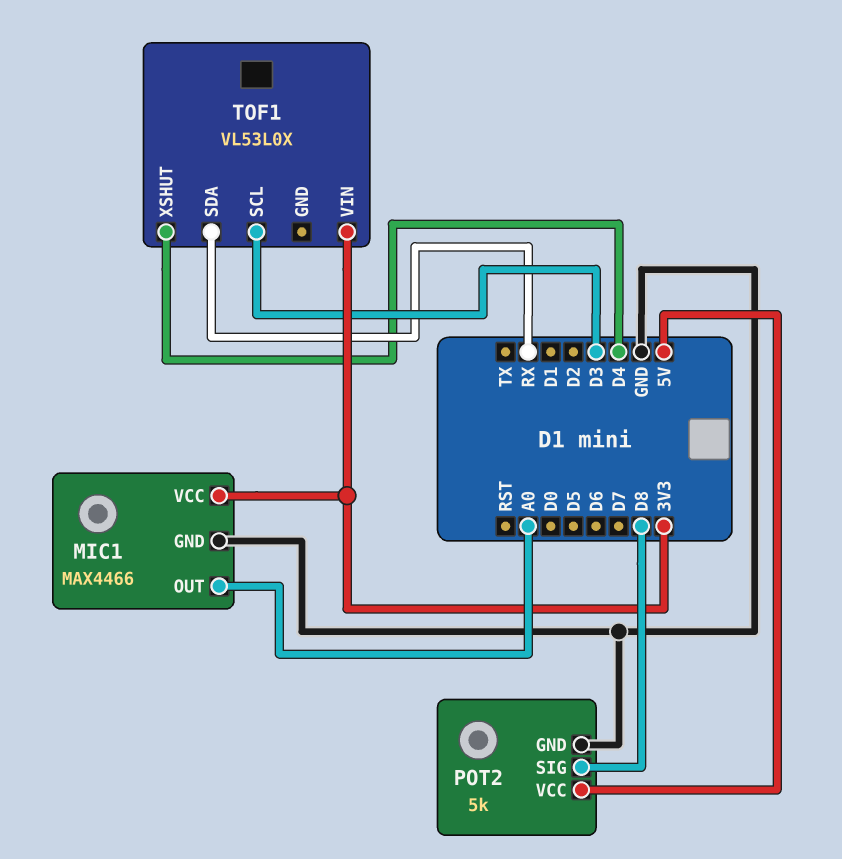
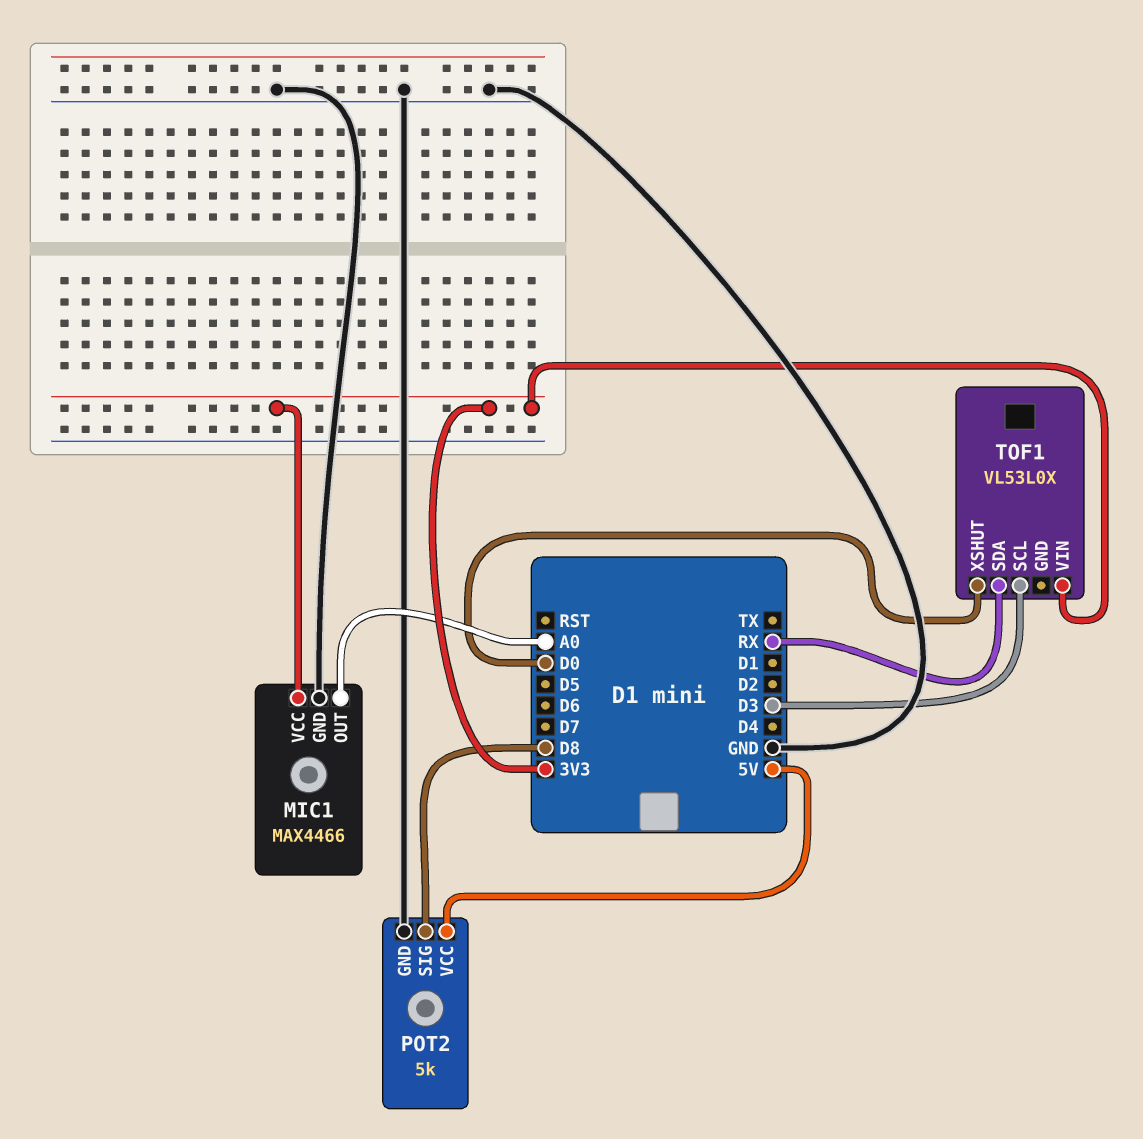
TOF1 pin XSHUT: D4 -> D0

